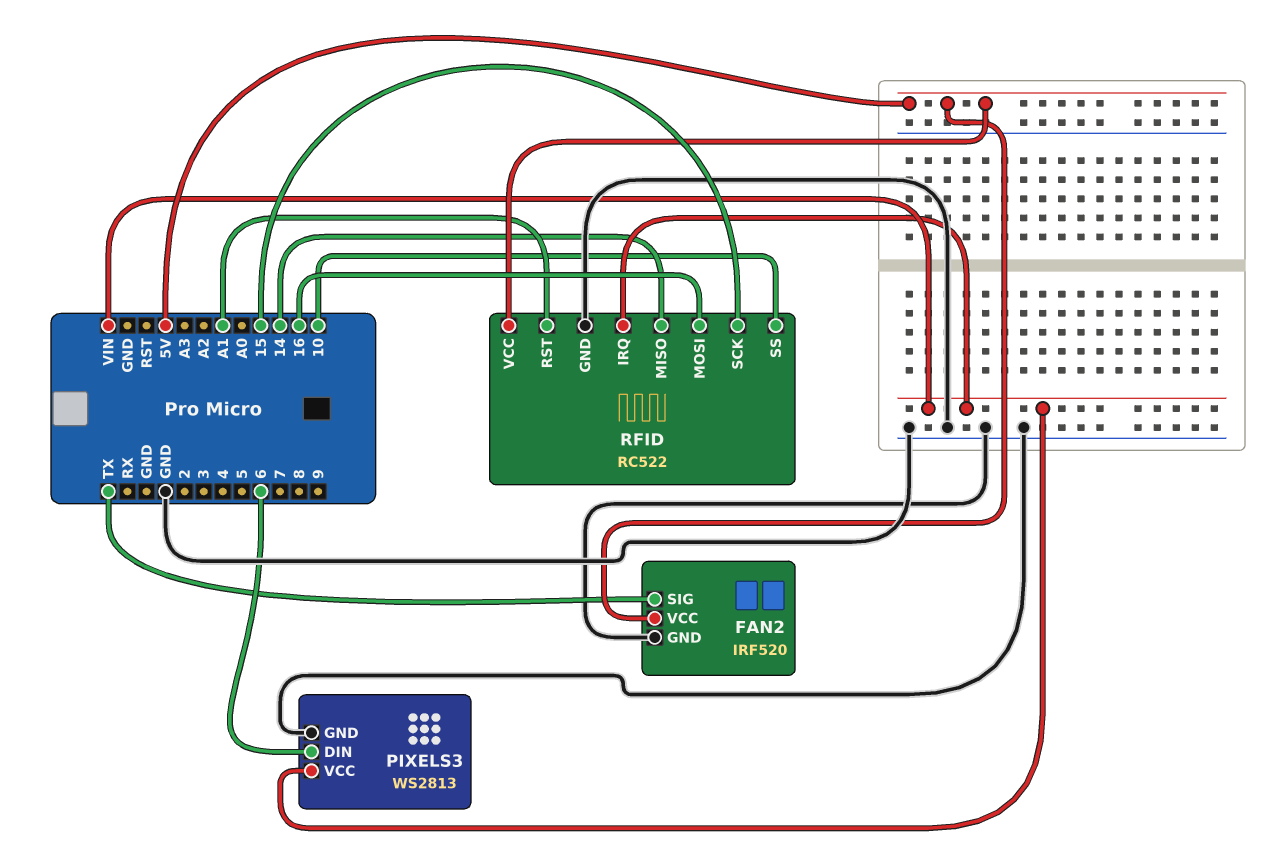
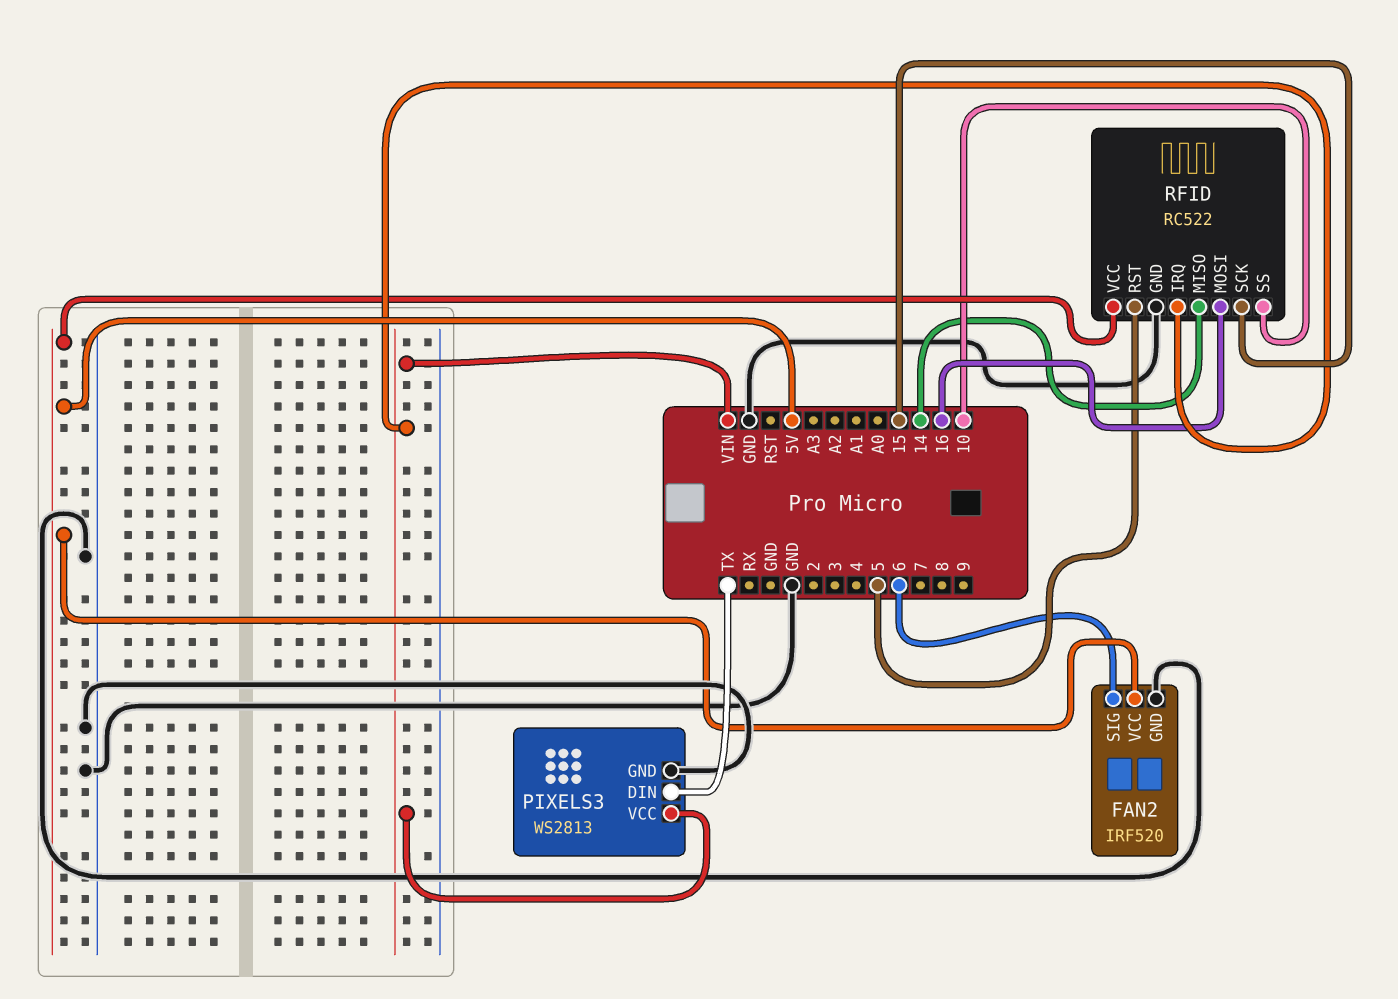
FAN2 pin SIG: TX -> 6
PIXELS3 pin DIN: 6 -> TX
RFID pin RST: A1 -> 5

